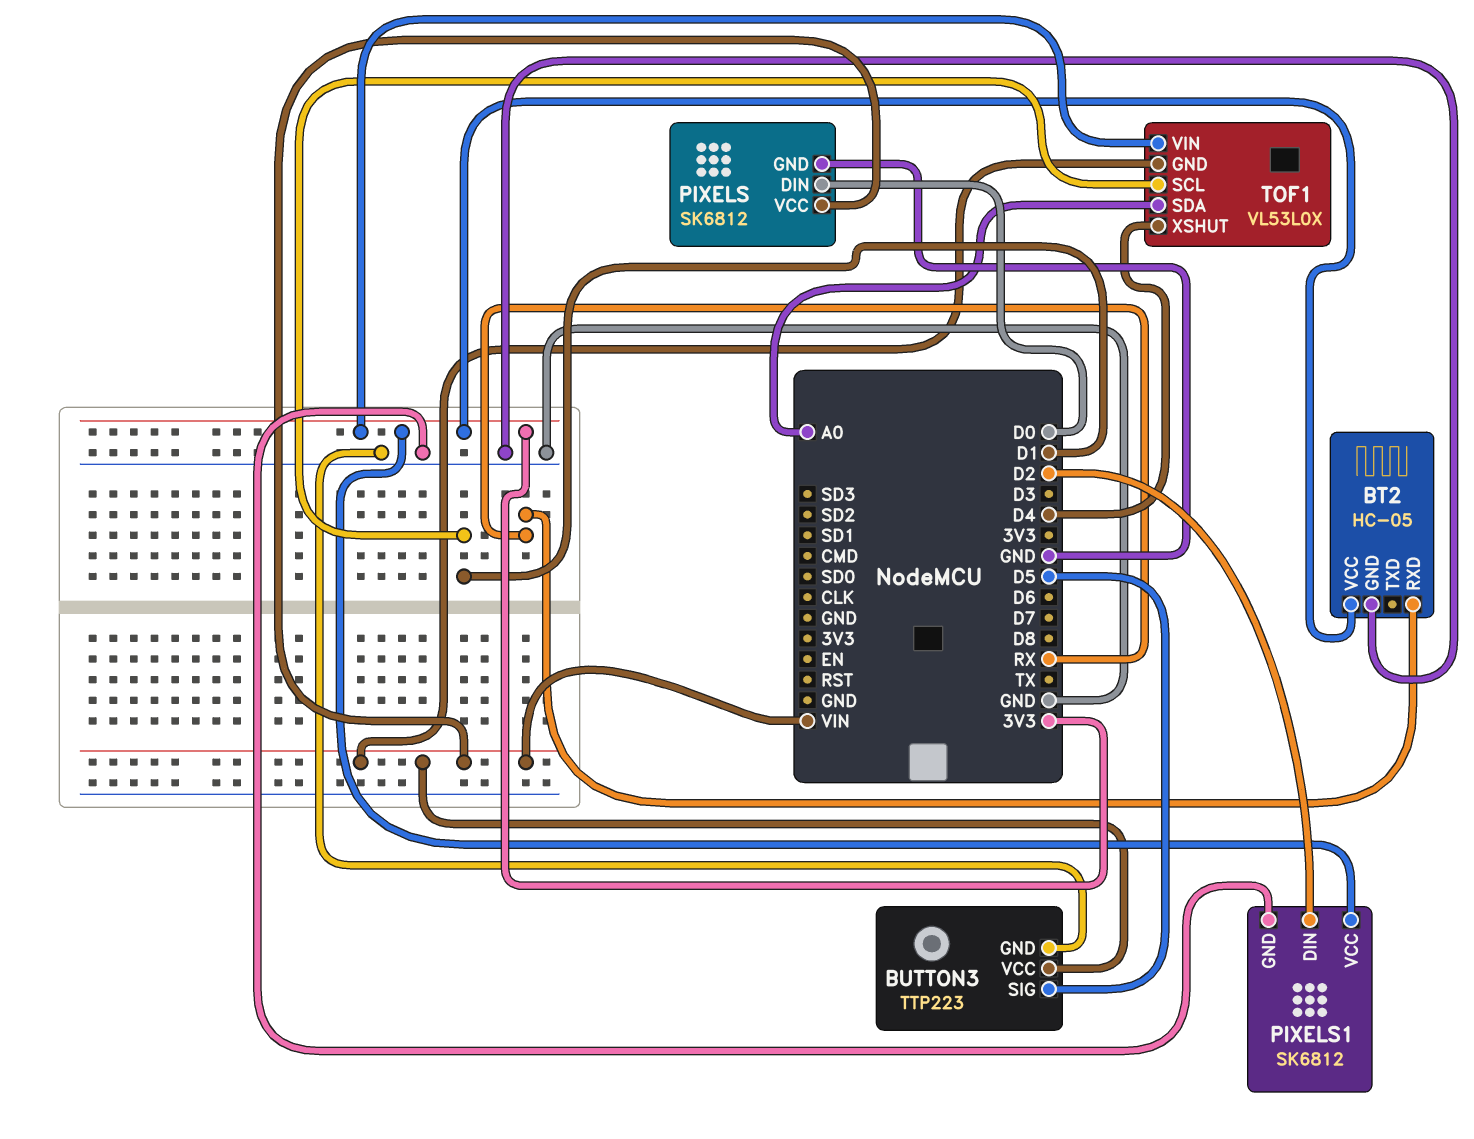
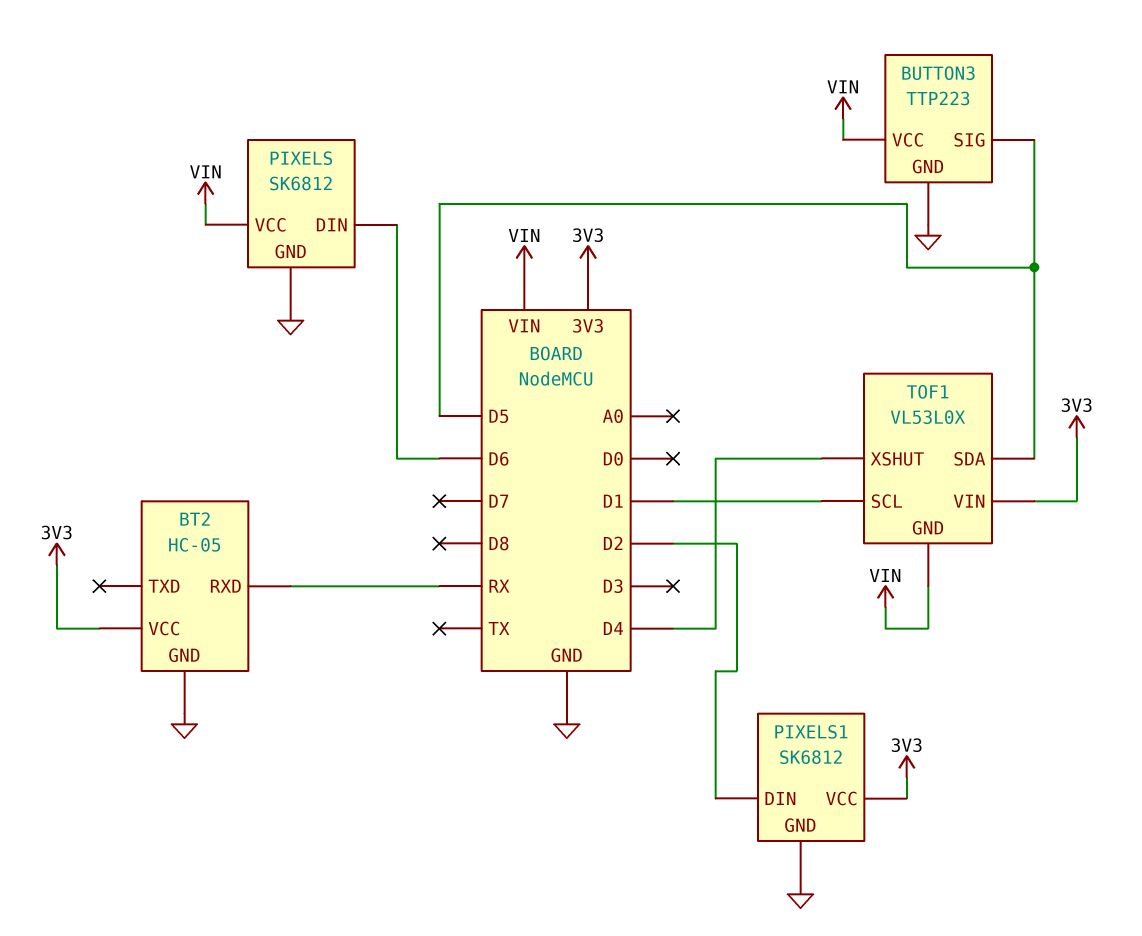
PIXELS pin DIN: D0 -> D6
TOF1 pin SDA: A0 -> D5

